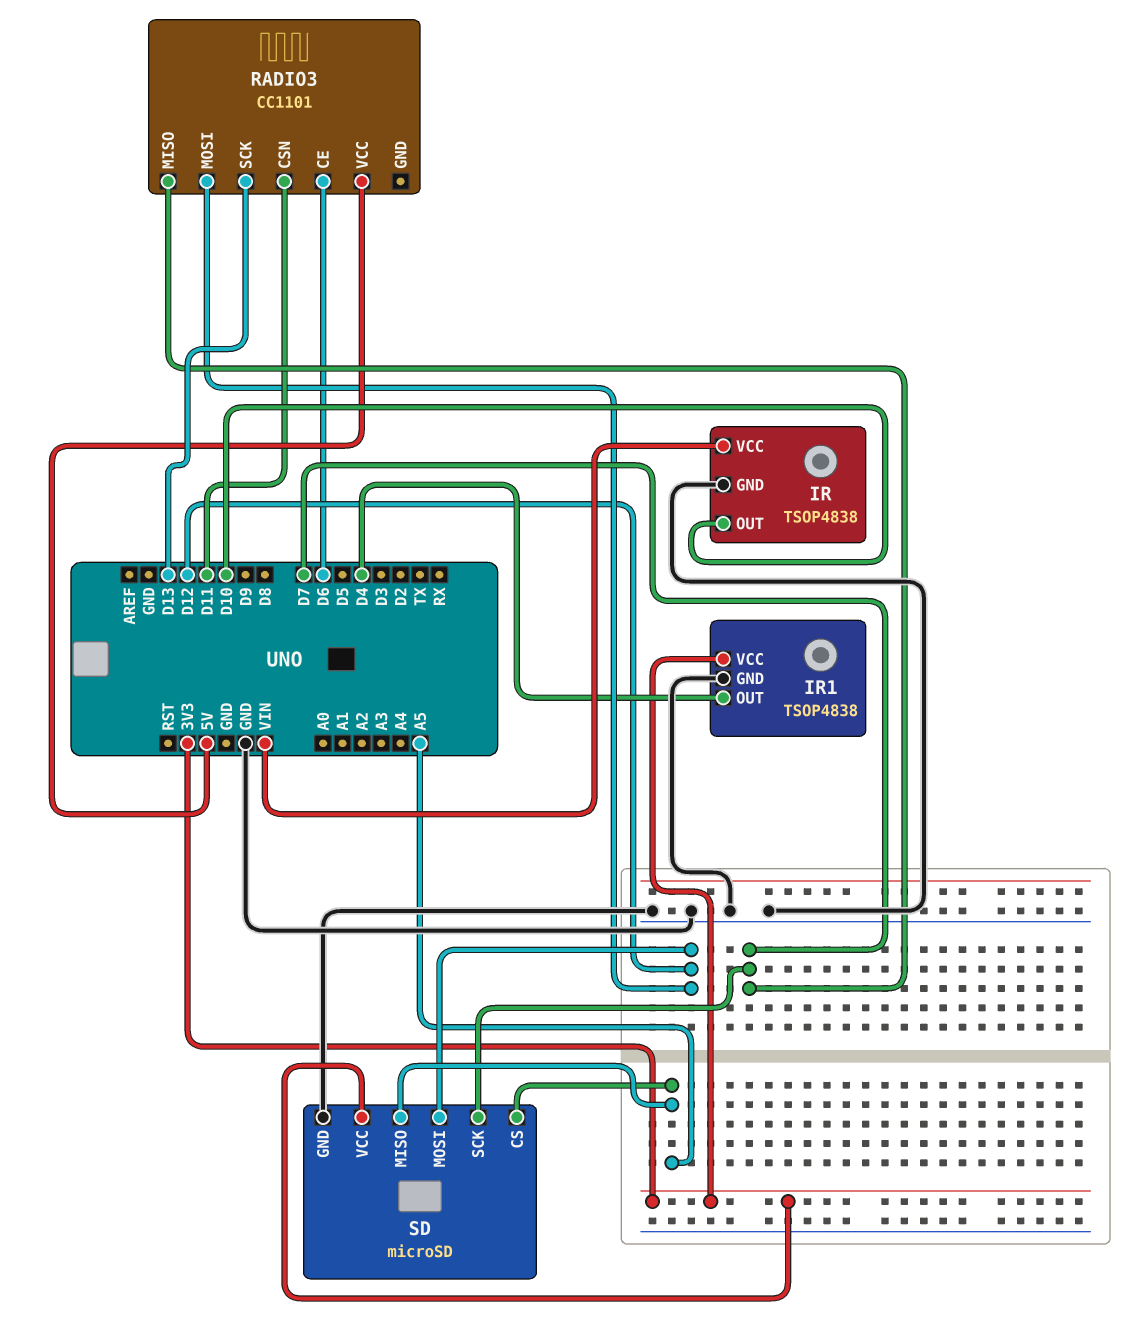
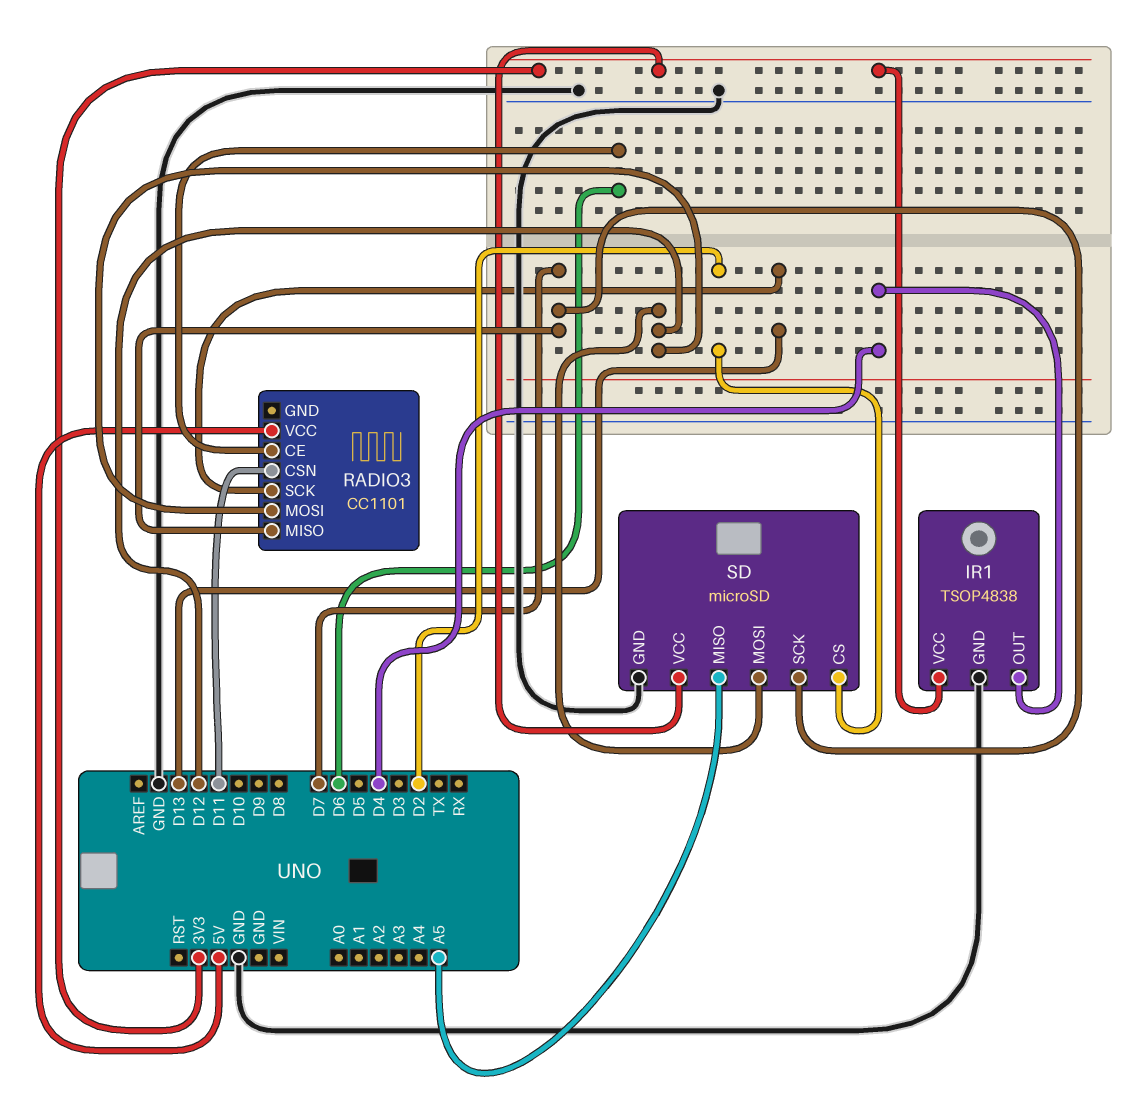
IR: TSOP4838 -> none
IR pin GND: GND -> none
IR pin OUT: D10 -> none
IR pin VCC: VIN -> none
SD pin CS: A5 -> D2

